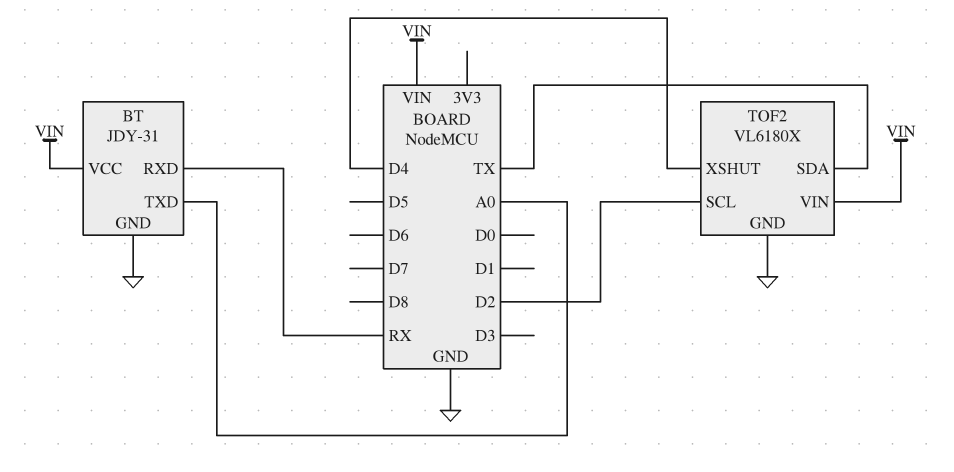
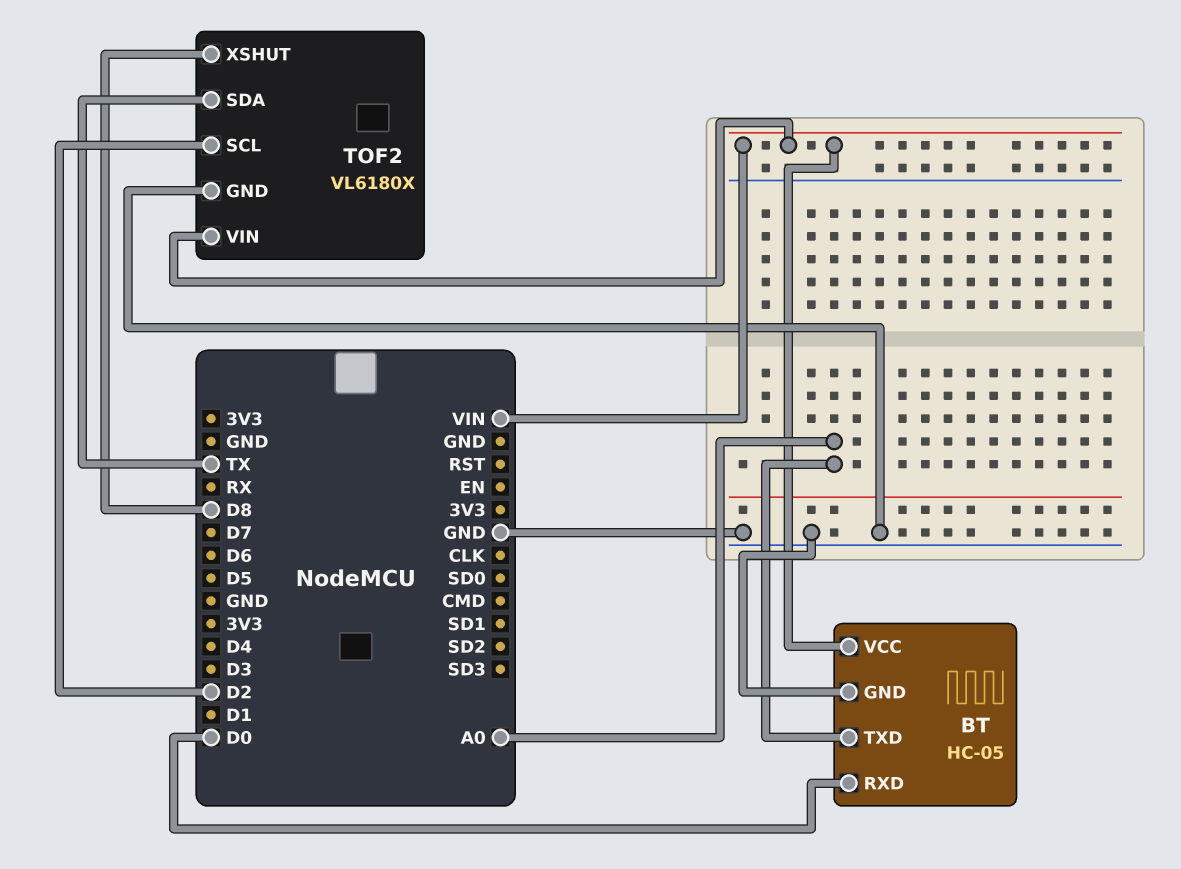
BT: JDY-31 -> HC-05
BT pin RXD: RX -> D0
TOF2 pin XSHUT: D4 -> D8

